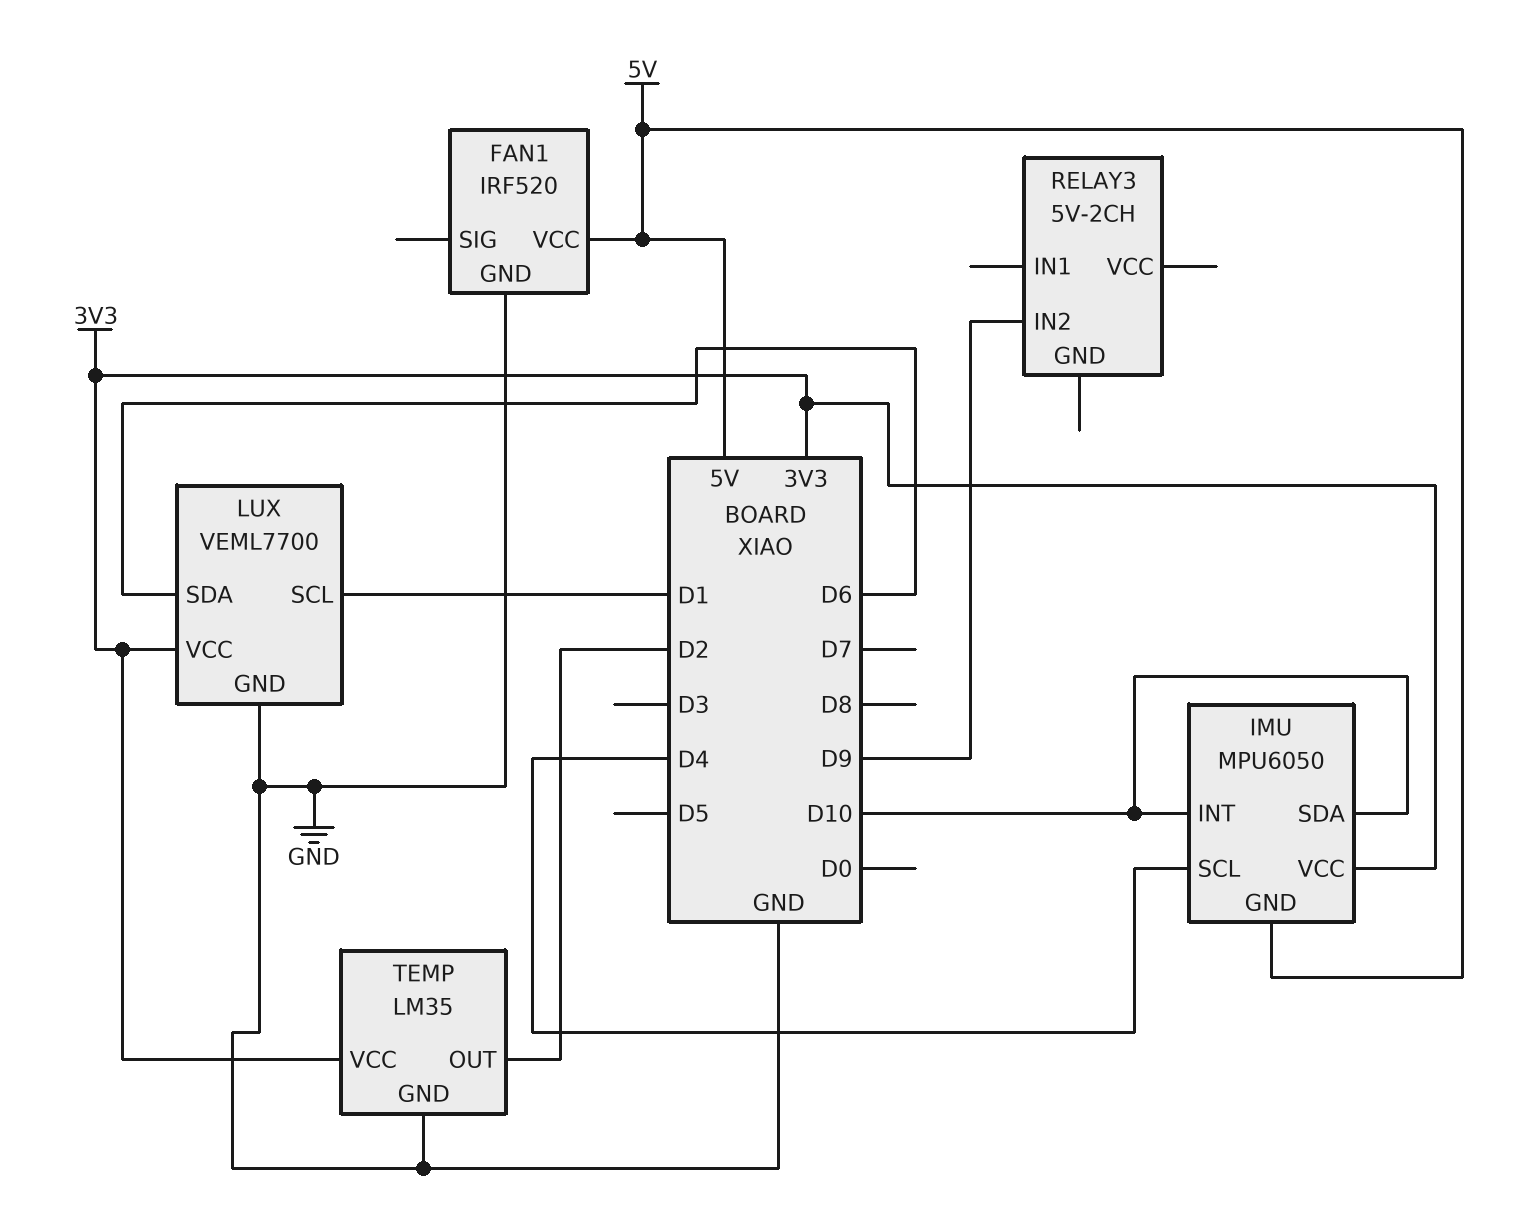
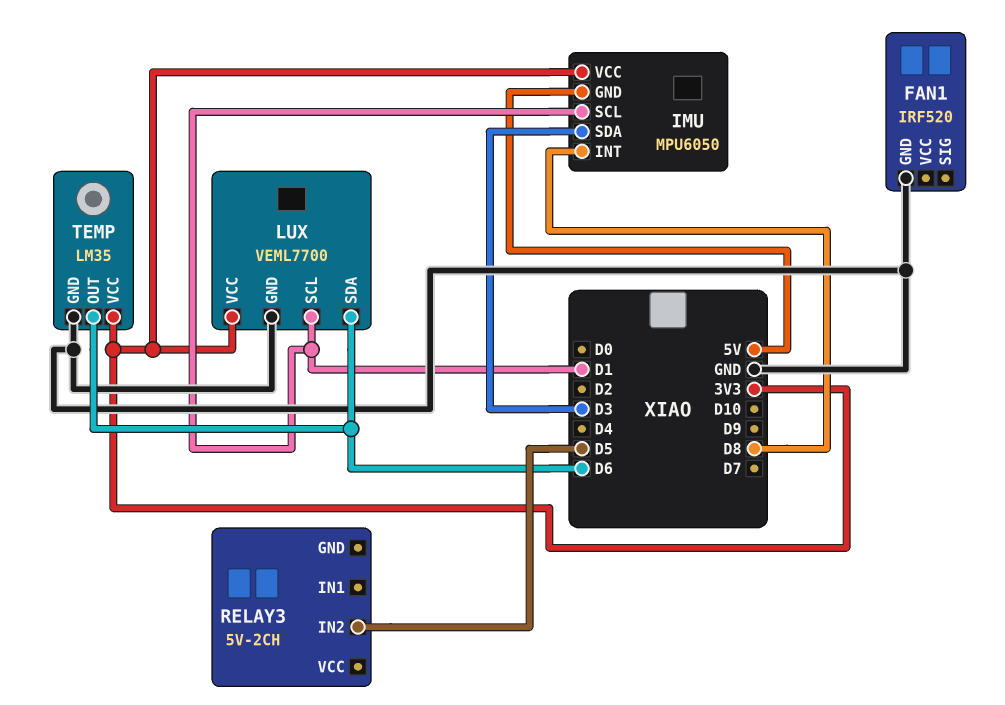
FAN1 pin VCC: 5V -> none
IMU pin INT: D10 -> D8
IMU pin SCL: D4 -> D1
IMU pin SDA: D10 -> D3
RELAY3 pin IN2: D9 -> D5
TEMP pin OUT: D2 -> D6

